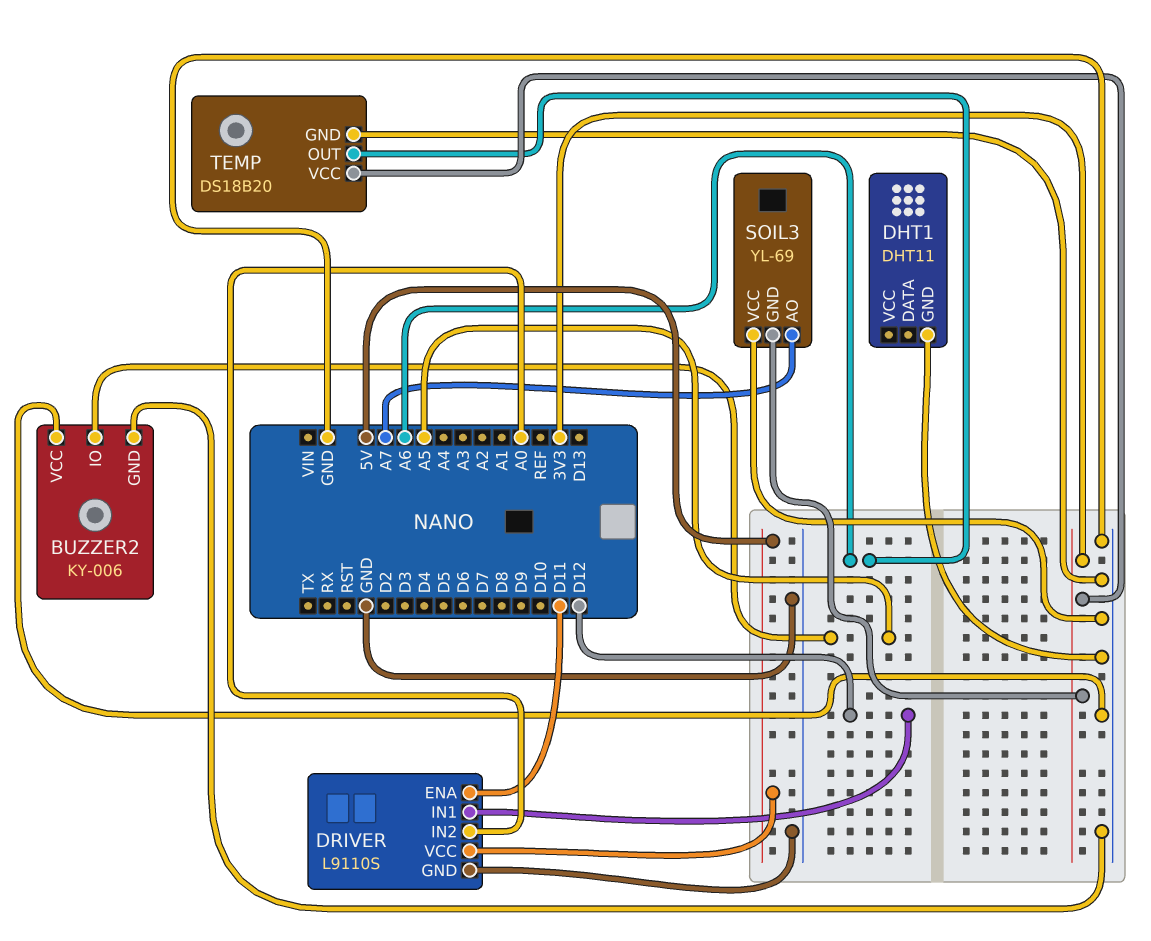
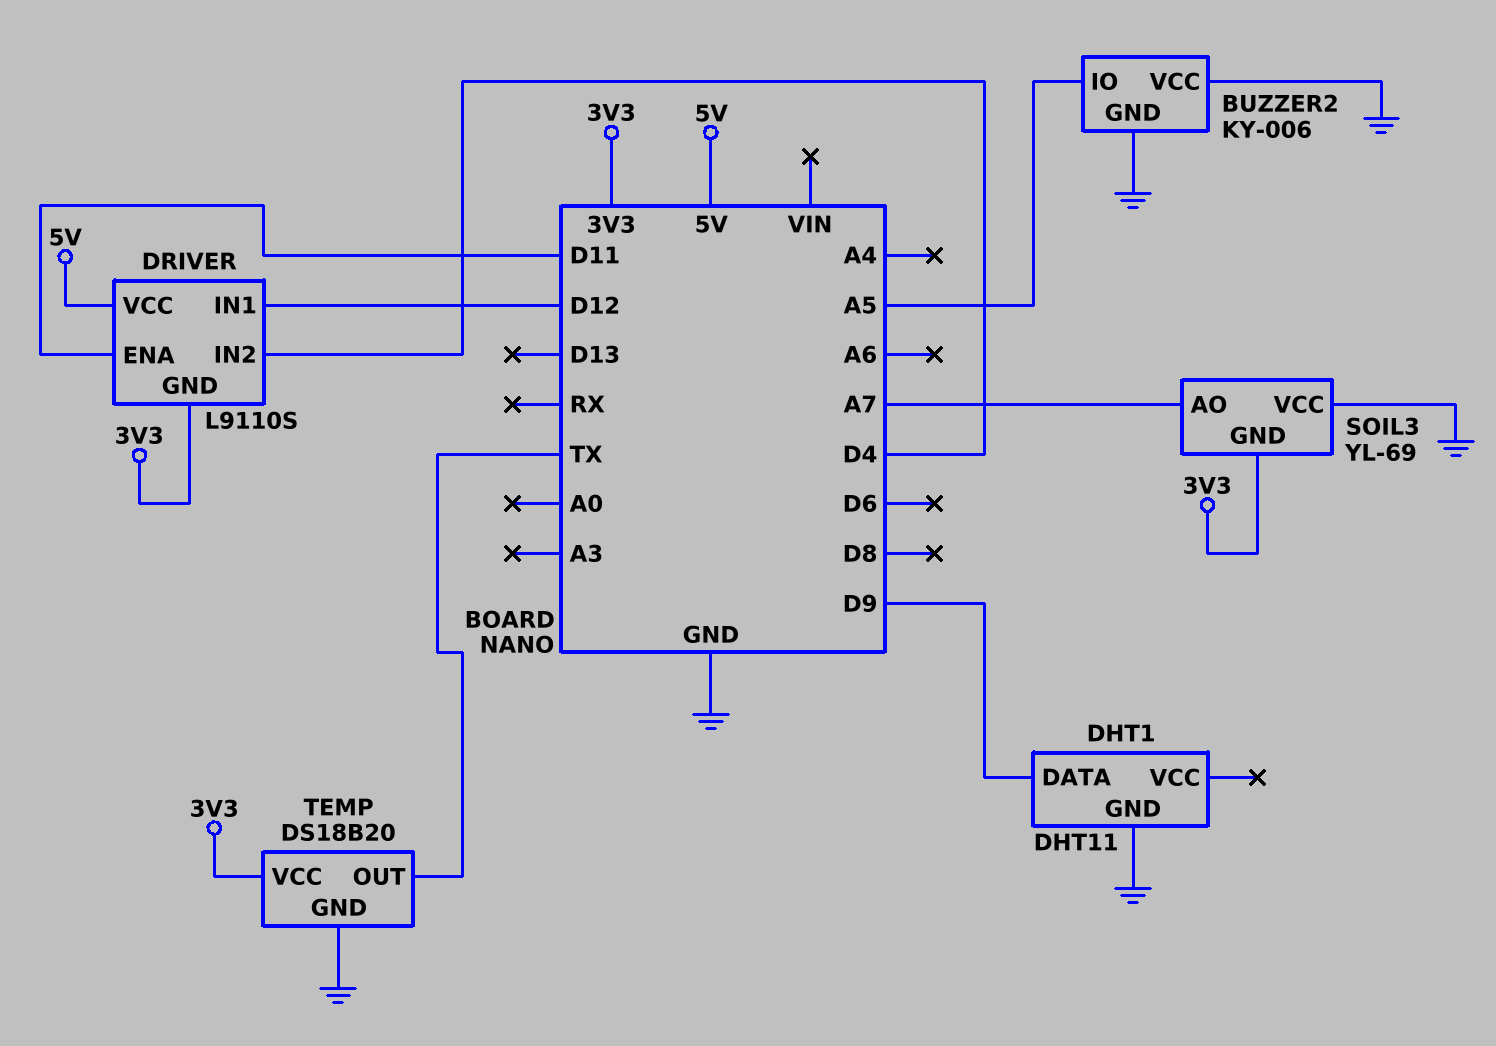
DHT1 pin DATA: none -> D9
DRIVER pin GND: GND -> 3V3
DRIVER pin IN2: A0 -> D4
TEMP pin OUT: A6 -> TX

